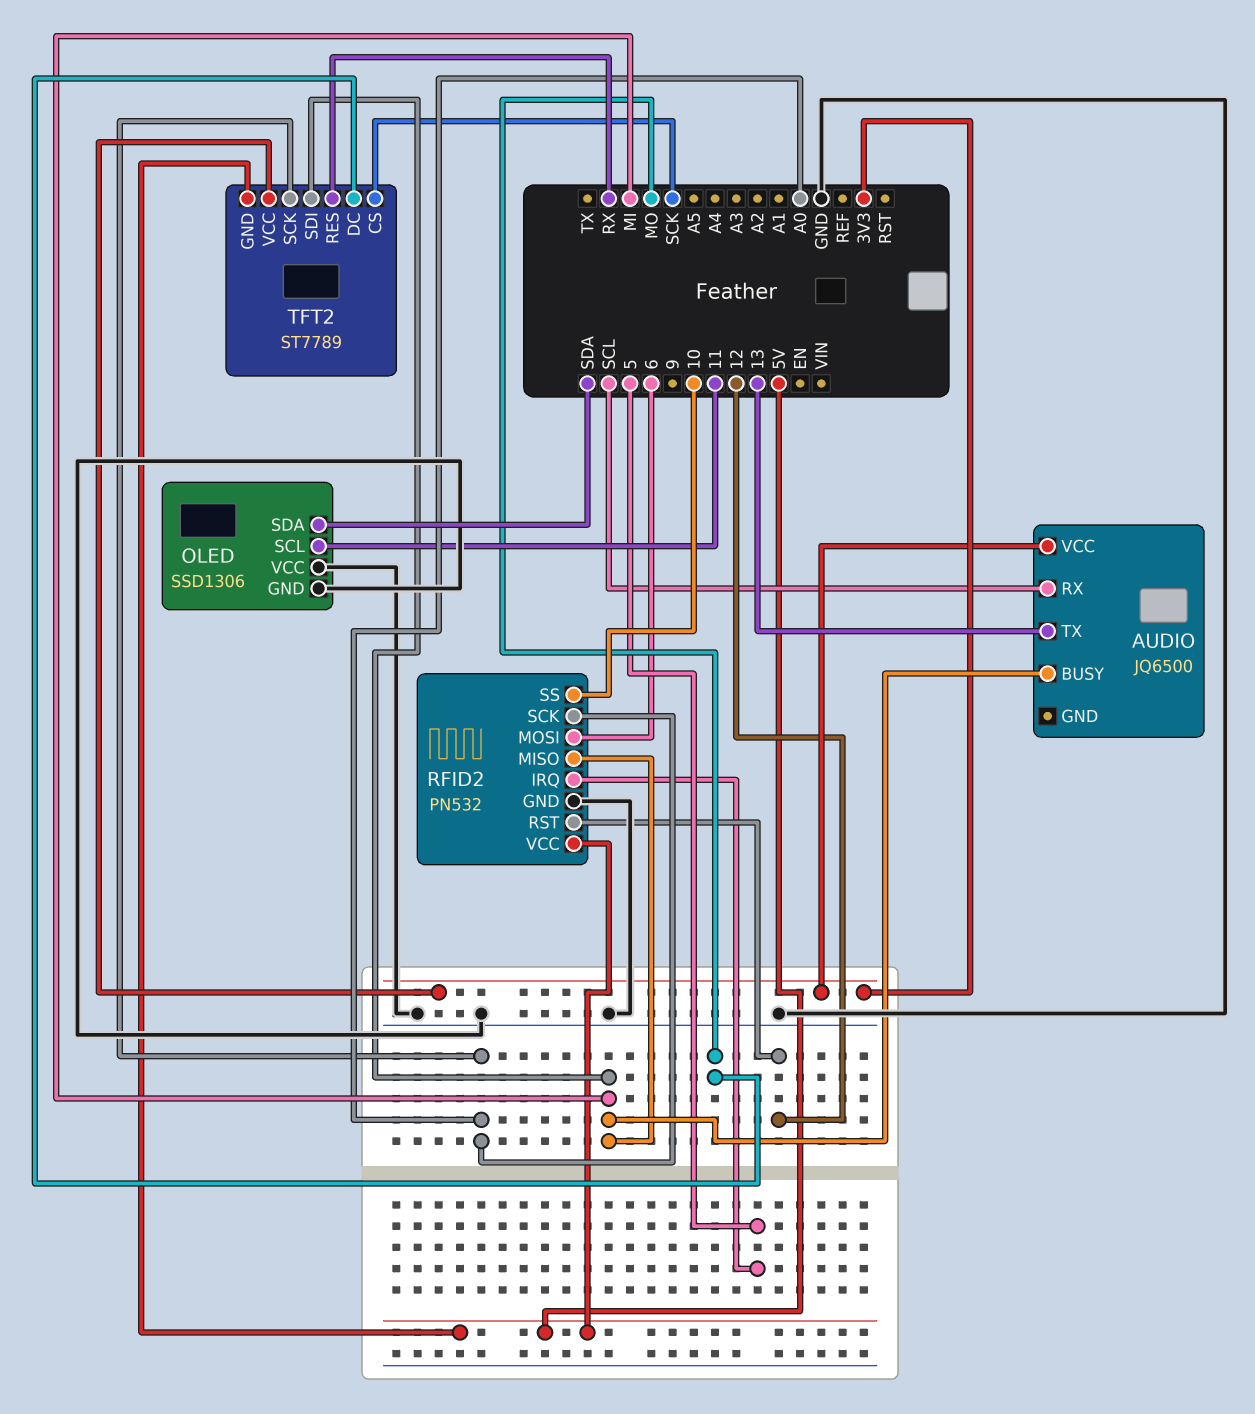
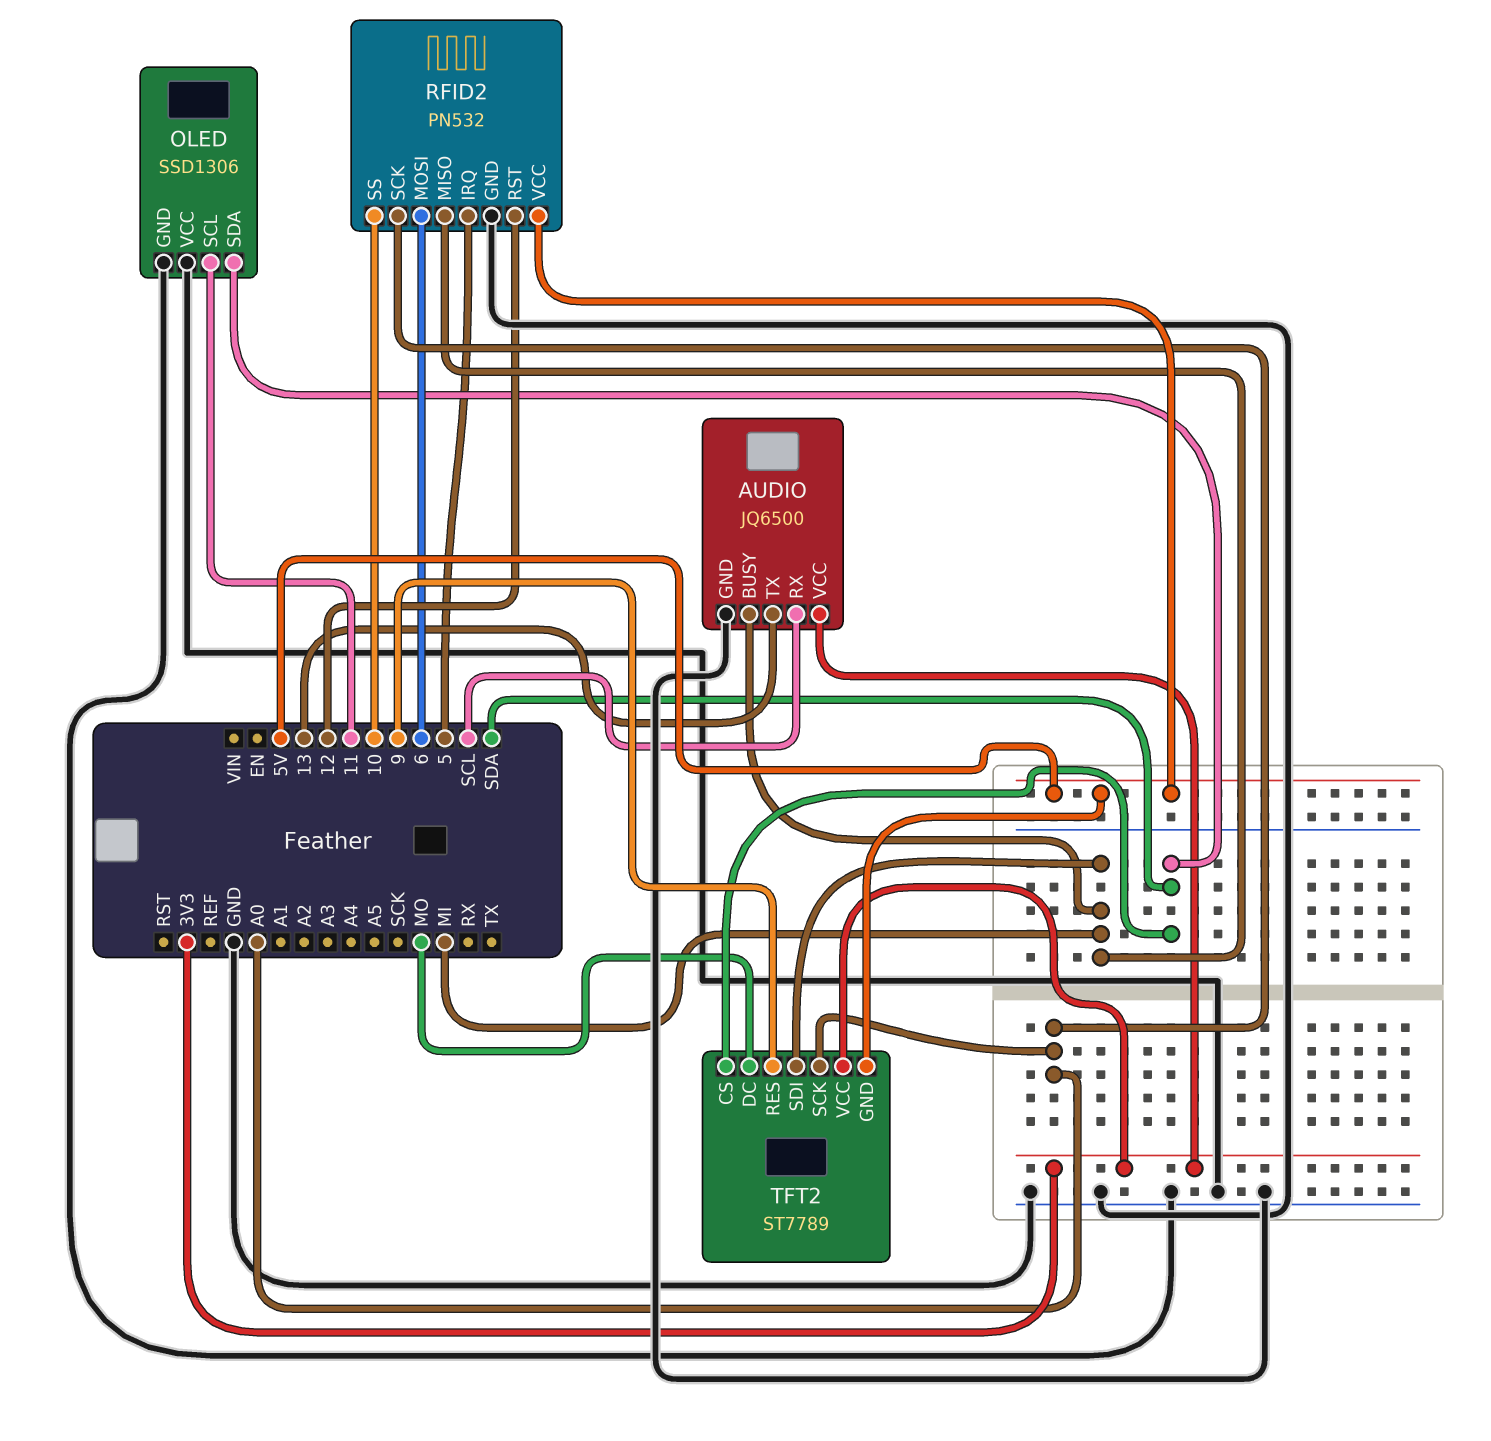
AUDIO pin GND: none -> GND
TFT2 pin CS: SCK -> SDA
TFT2 pin RES: RX -> 9

